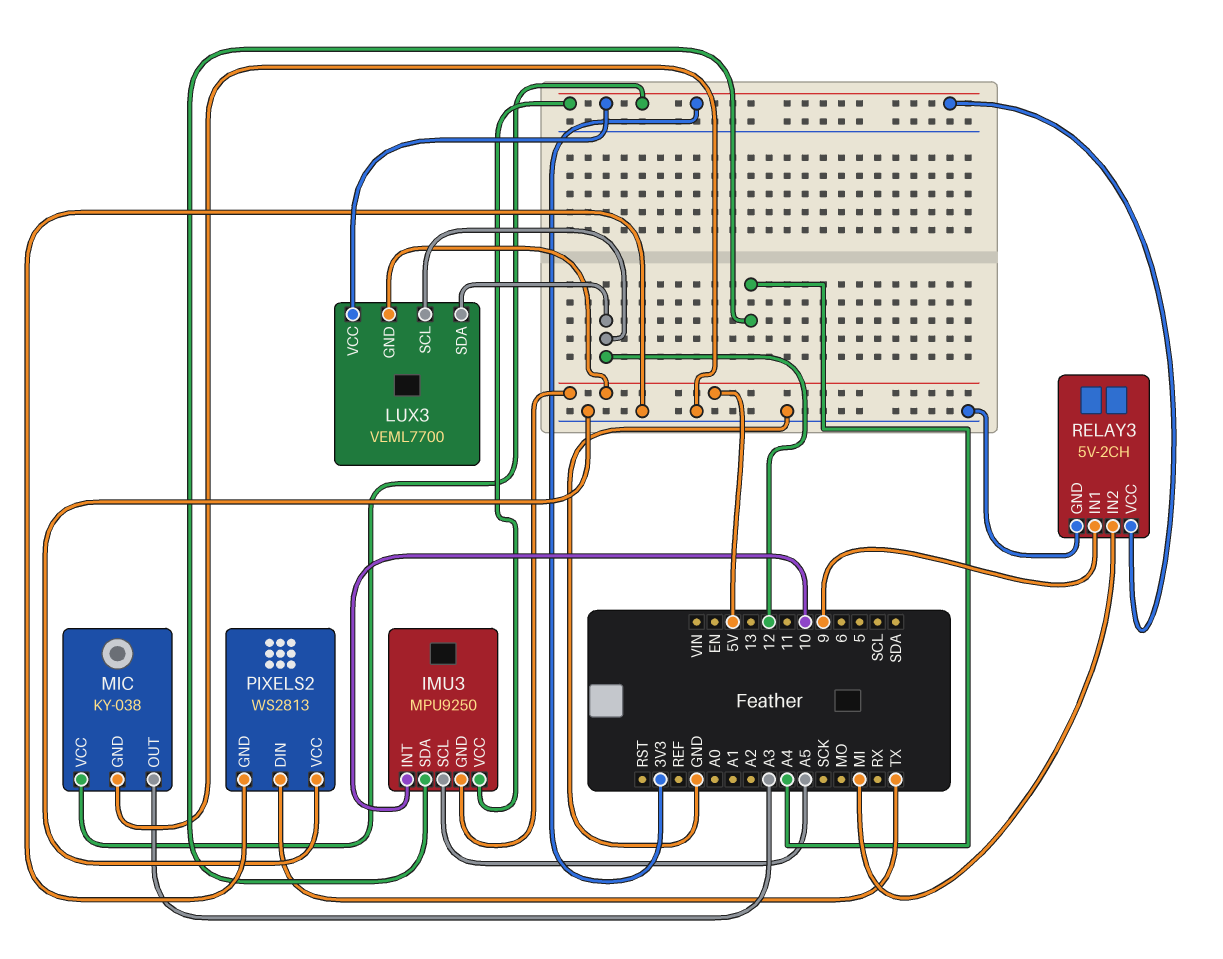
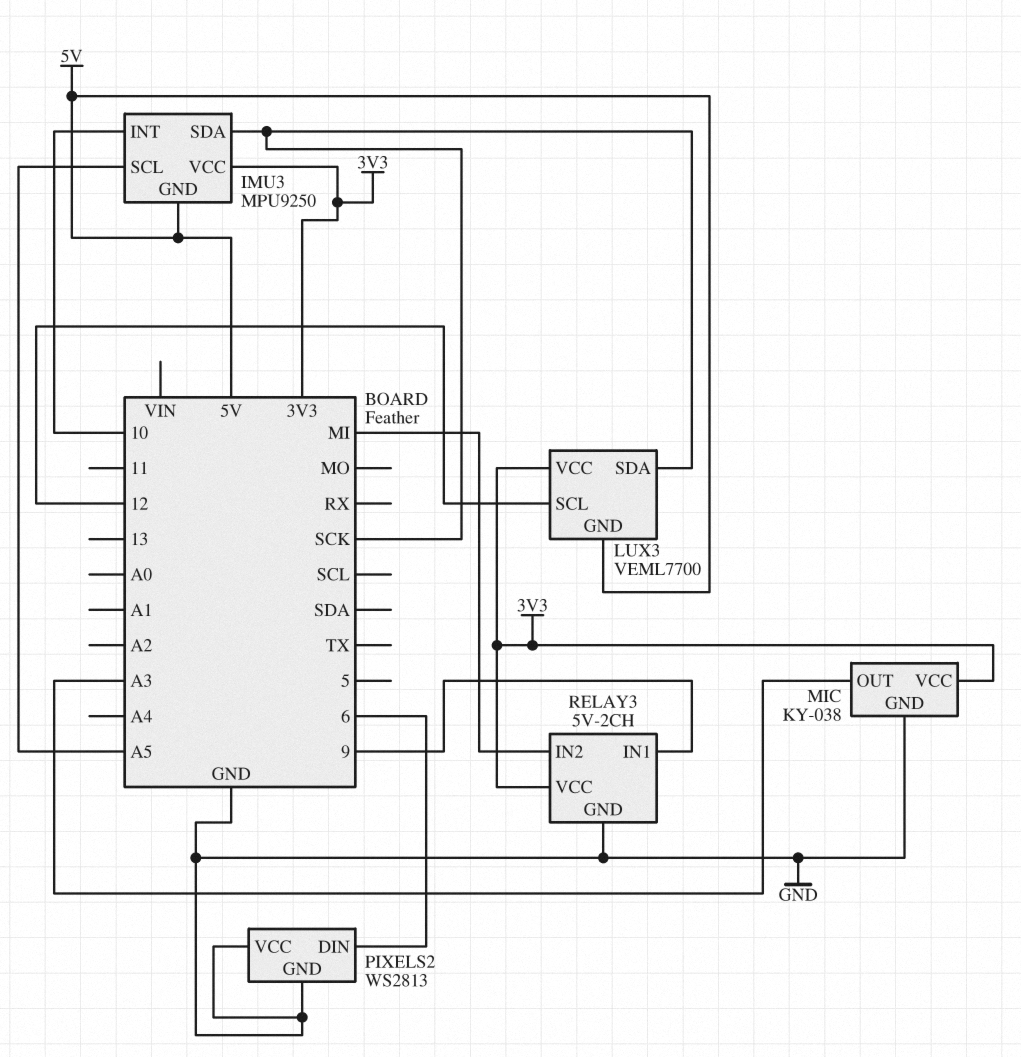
IMU3 pin SDA: A4 -> SCK
LUX3 pin SDA: 12 -> SCK
PIXELS2 pin DIN: TX -> 6

